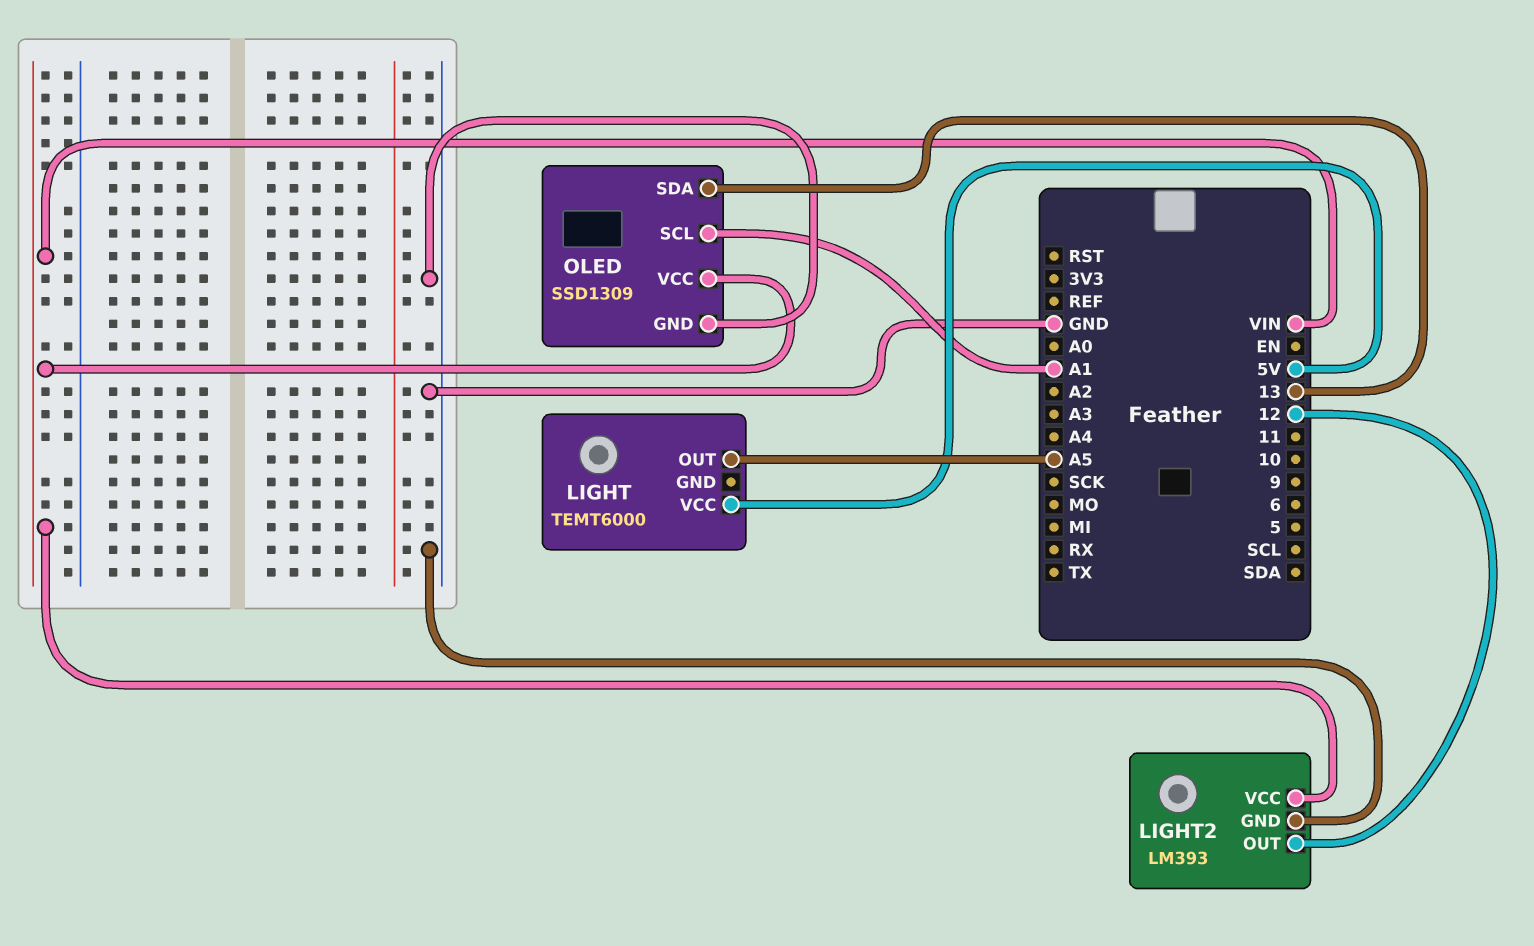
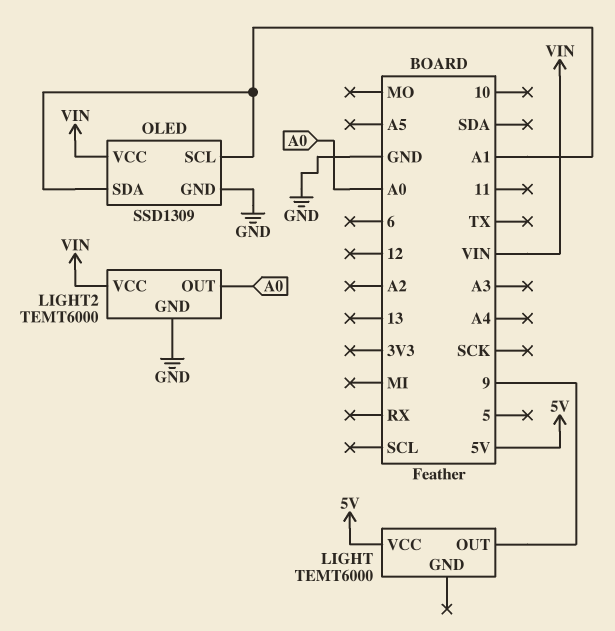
LIGHT pin OUT: A5 -> 9
LIGHT2: LM393 -> TEMT6000
LIGHT2 pin OUT: 12 -> A0
OLED pin SDA: 13 -> A1

